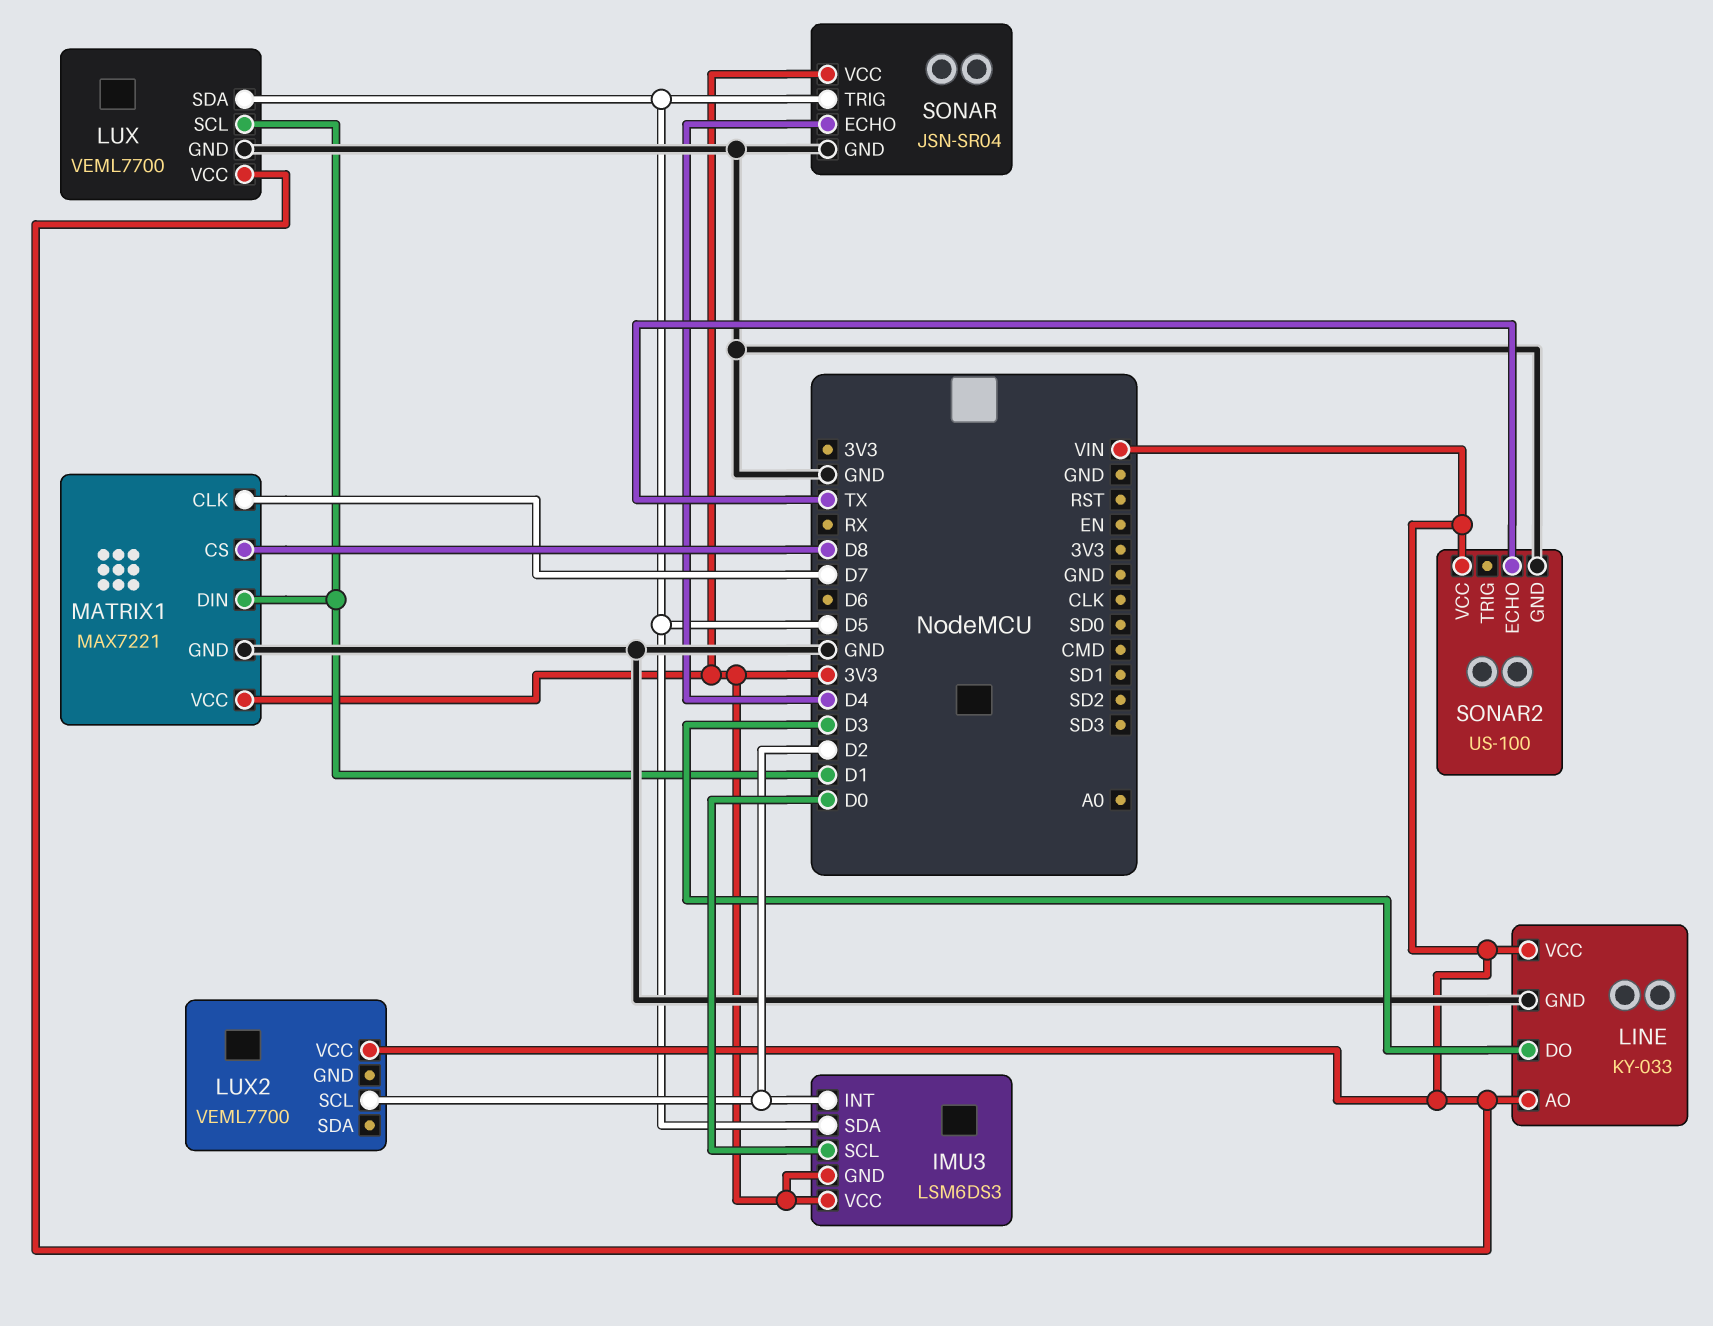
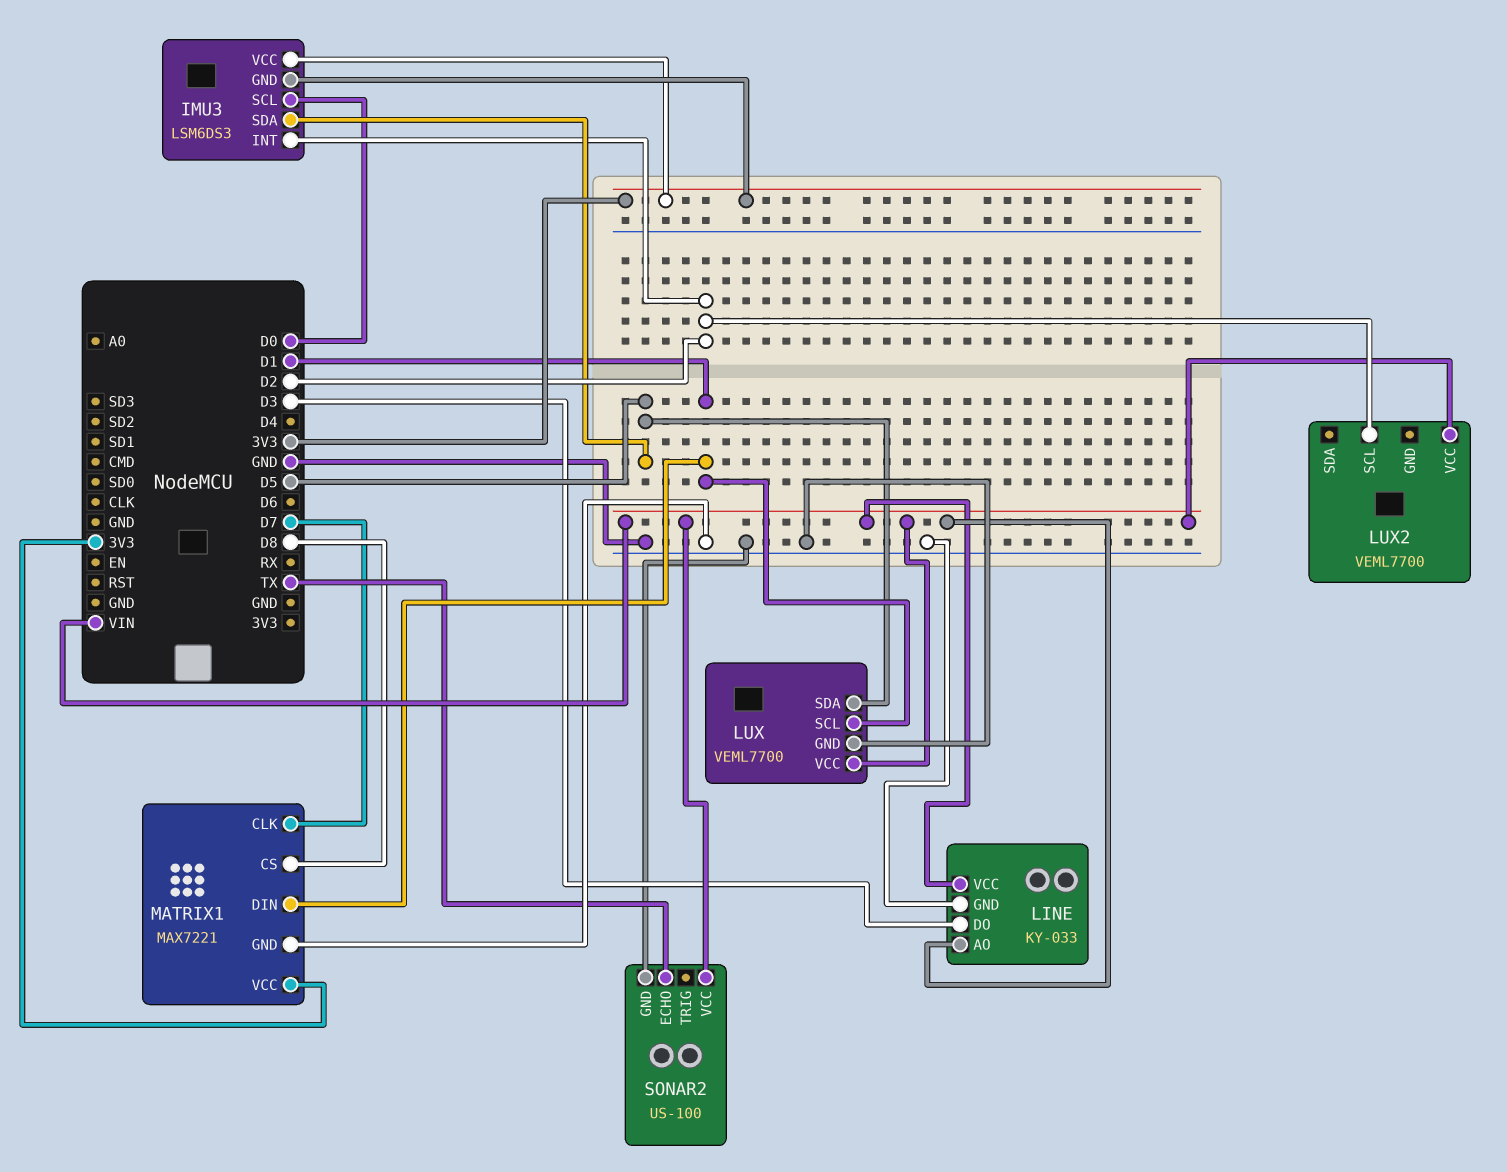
SONAR: JSN-SR04 -> none
SONAR pin ECHO: D4 -> none
SONAR pin GND: GND -> none
SONAR pin TRIG: D5 -> none
SONAR pin VCC: 3V3 -> none

